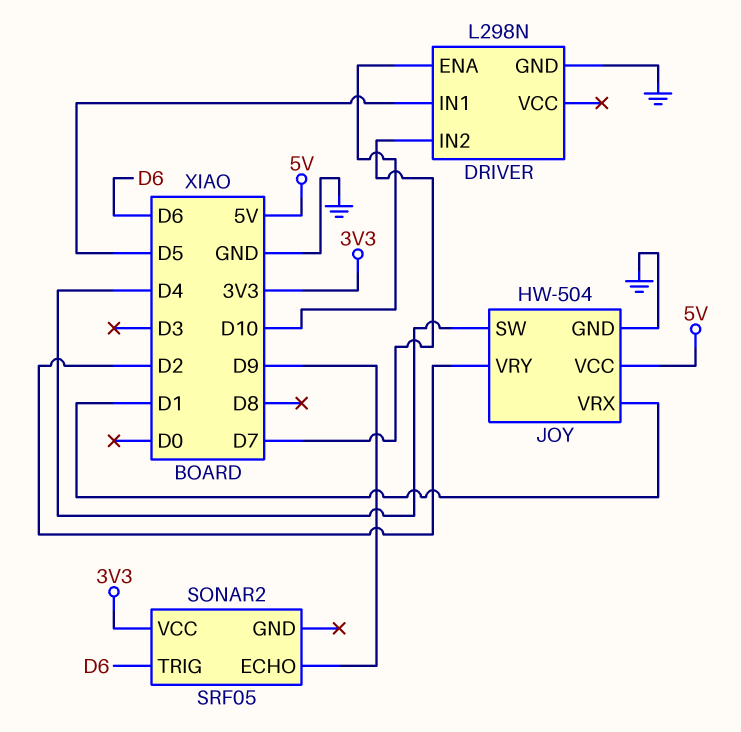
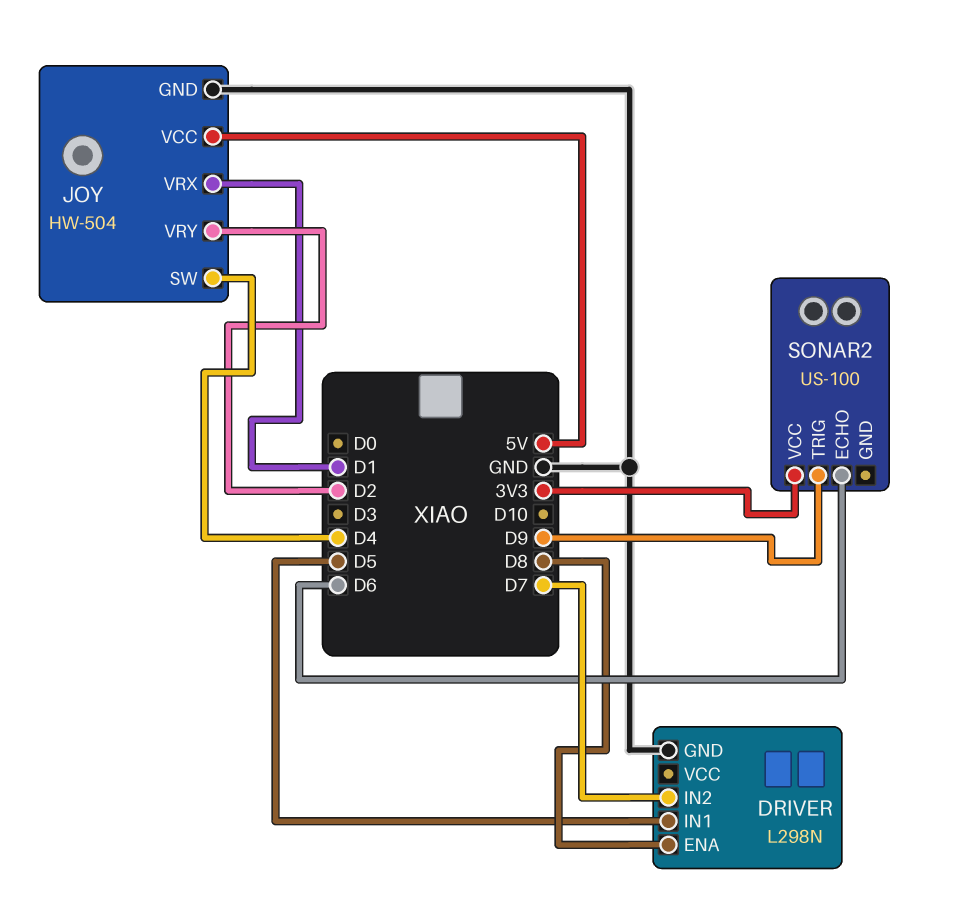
DRIVER pin ENA: D10 -> D8
SONAR2: SRF05 -> US-100
SONAR2 pin ECHO: D9 -> D6
SONAR2 pin TRIG: D6 -> D9

